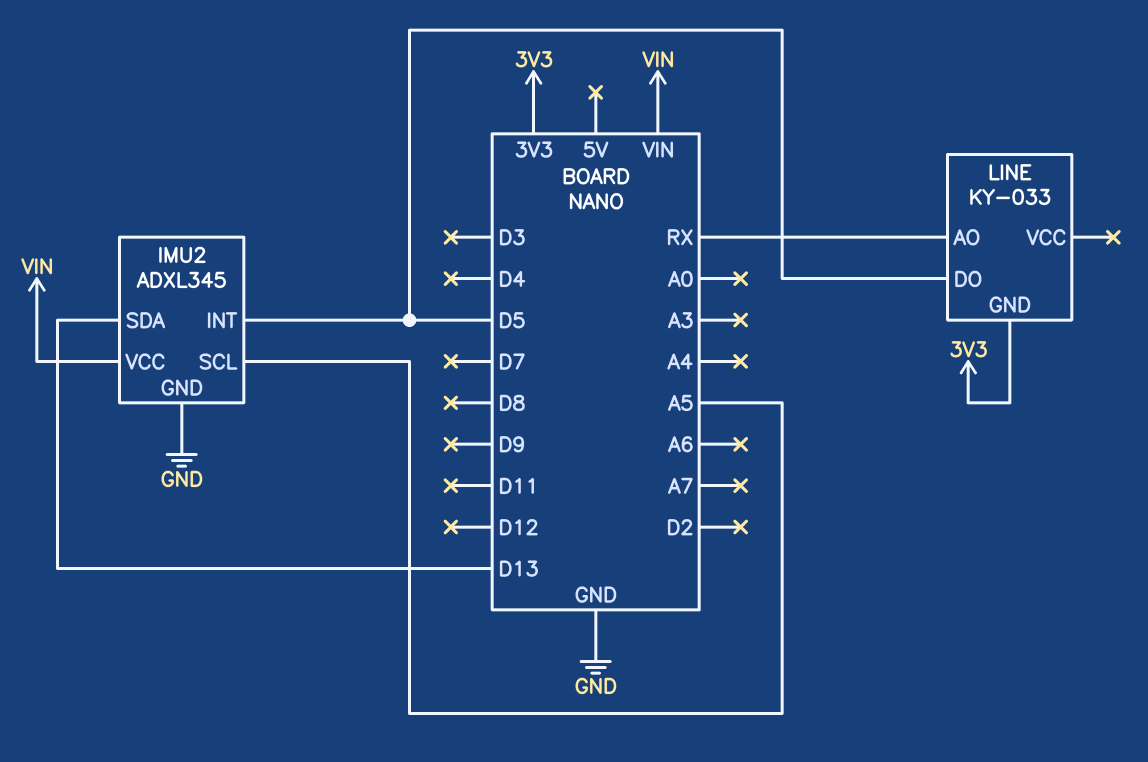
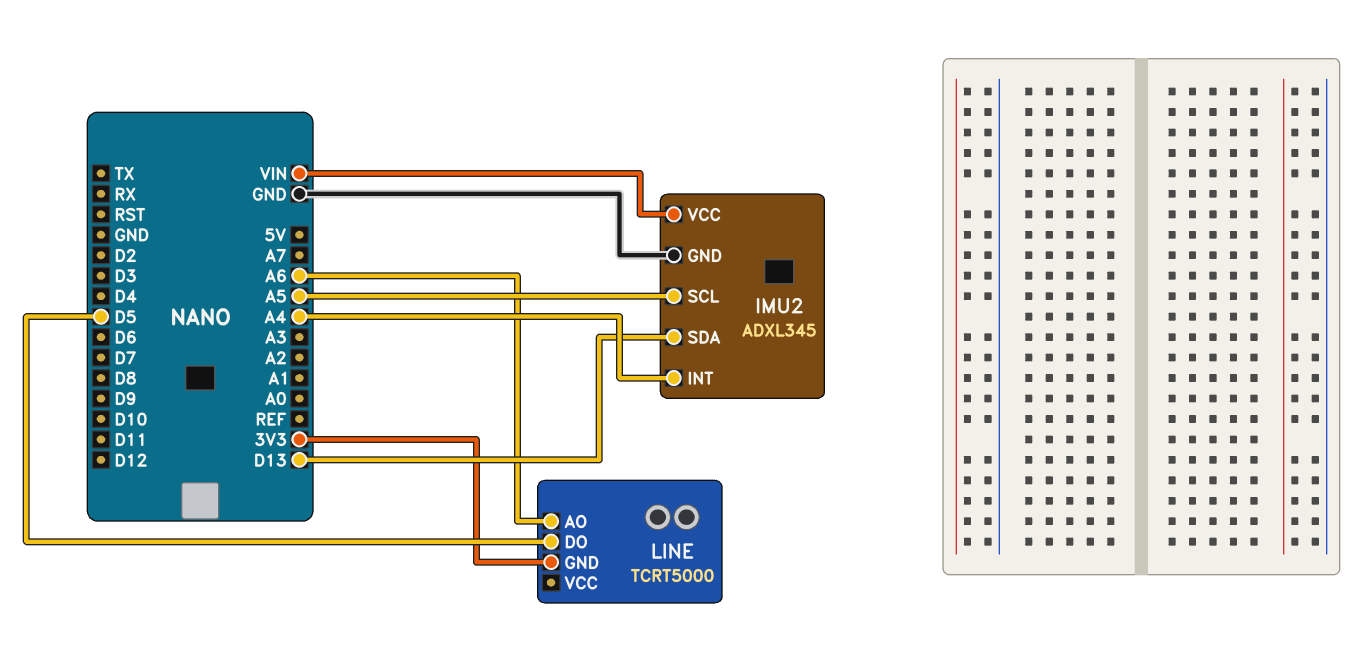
IMU2 pin INT: D5 -> A4
LINE: KY-033 -> TCRT5000
LINE pin AO: RX -> A6

